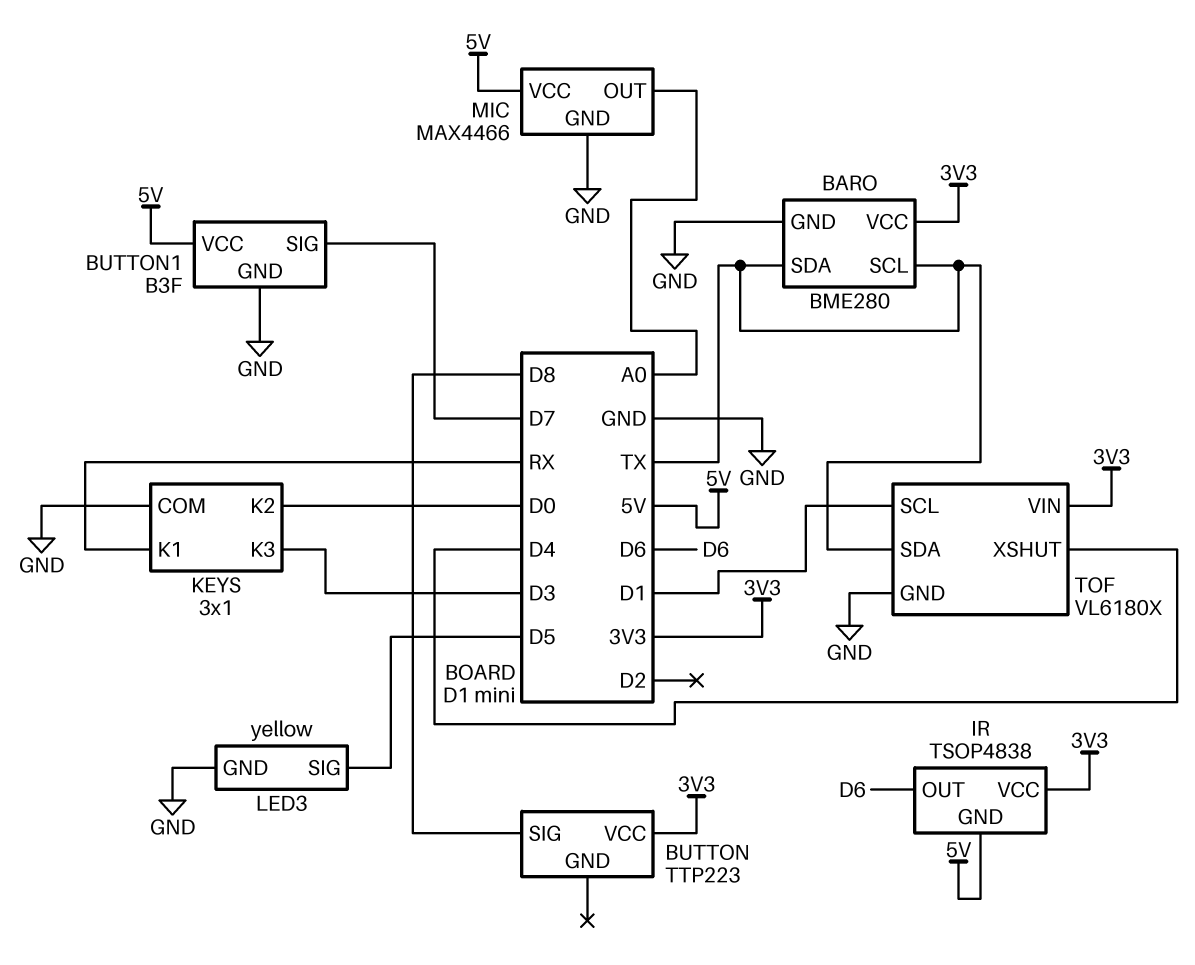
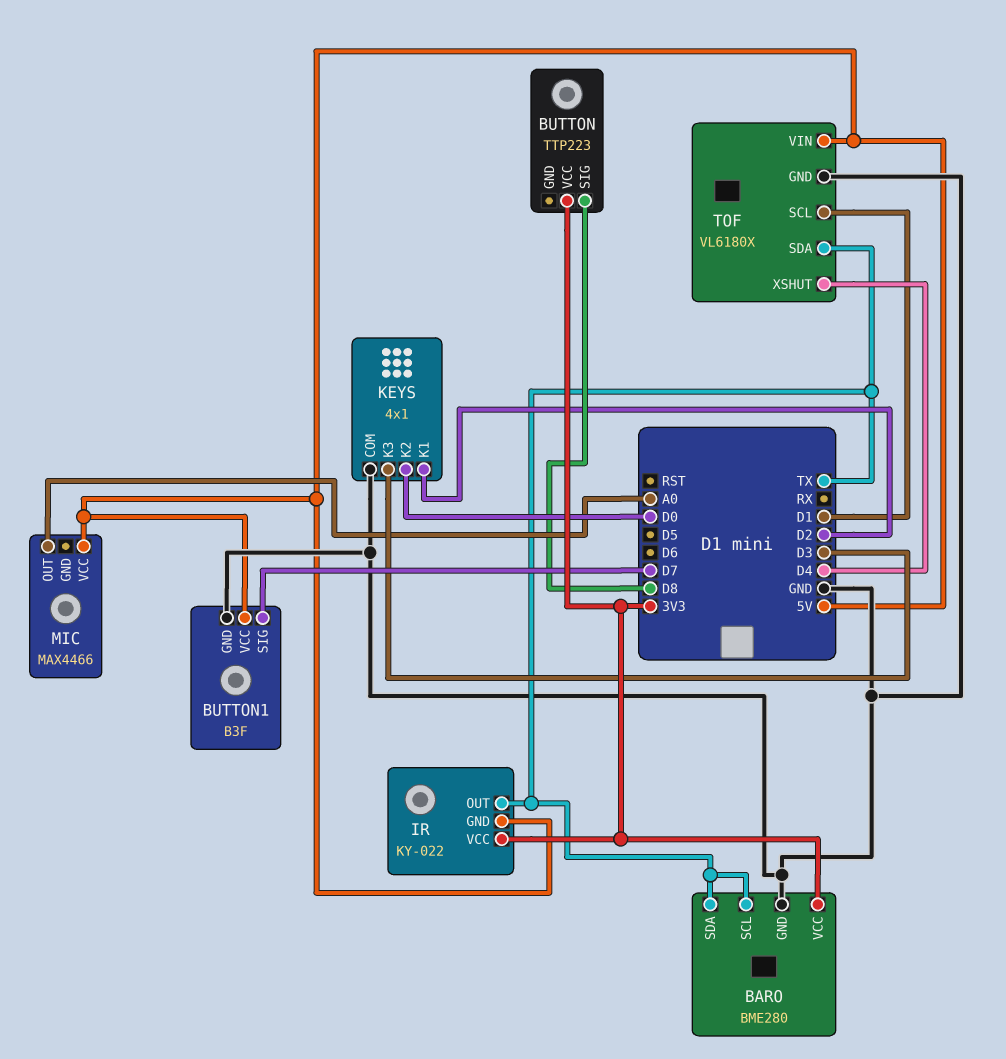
IR: TSOP4838 -> KY-022
IR pin OUT: D6 -> TX
KEYS: 3x1 -> 4x1
KEYS pin K1: RX -> D2
LED3: yellow -> none
LED3 pin GND: GND -> none
LED3 pin SIG: D5 -> none
MIC pin GND: GND -> none
TOF pin VIN: 3V3 -> 5V

